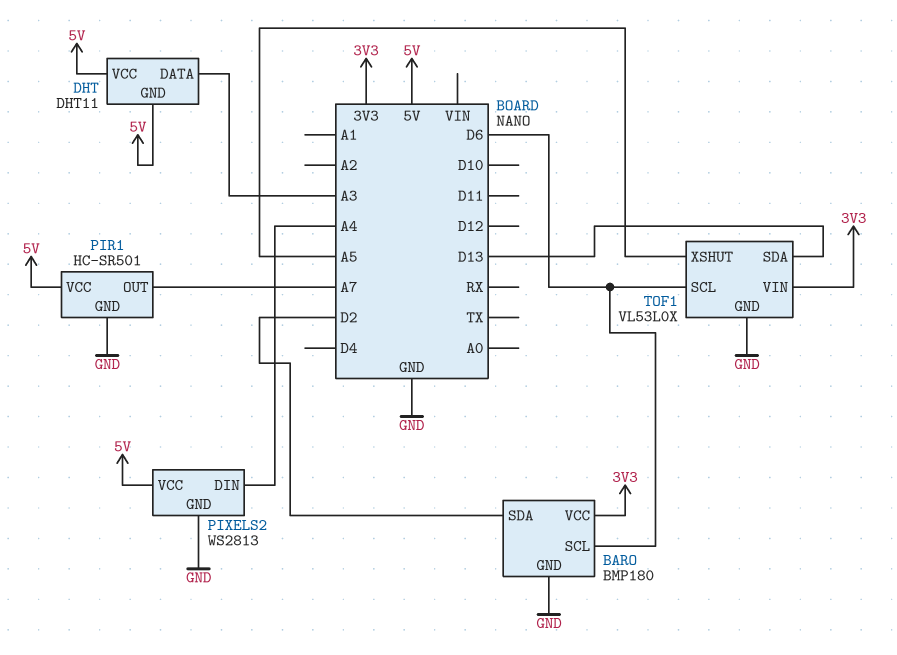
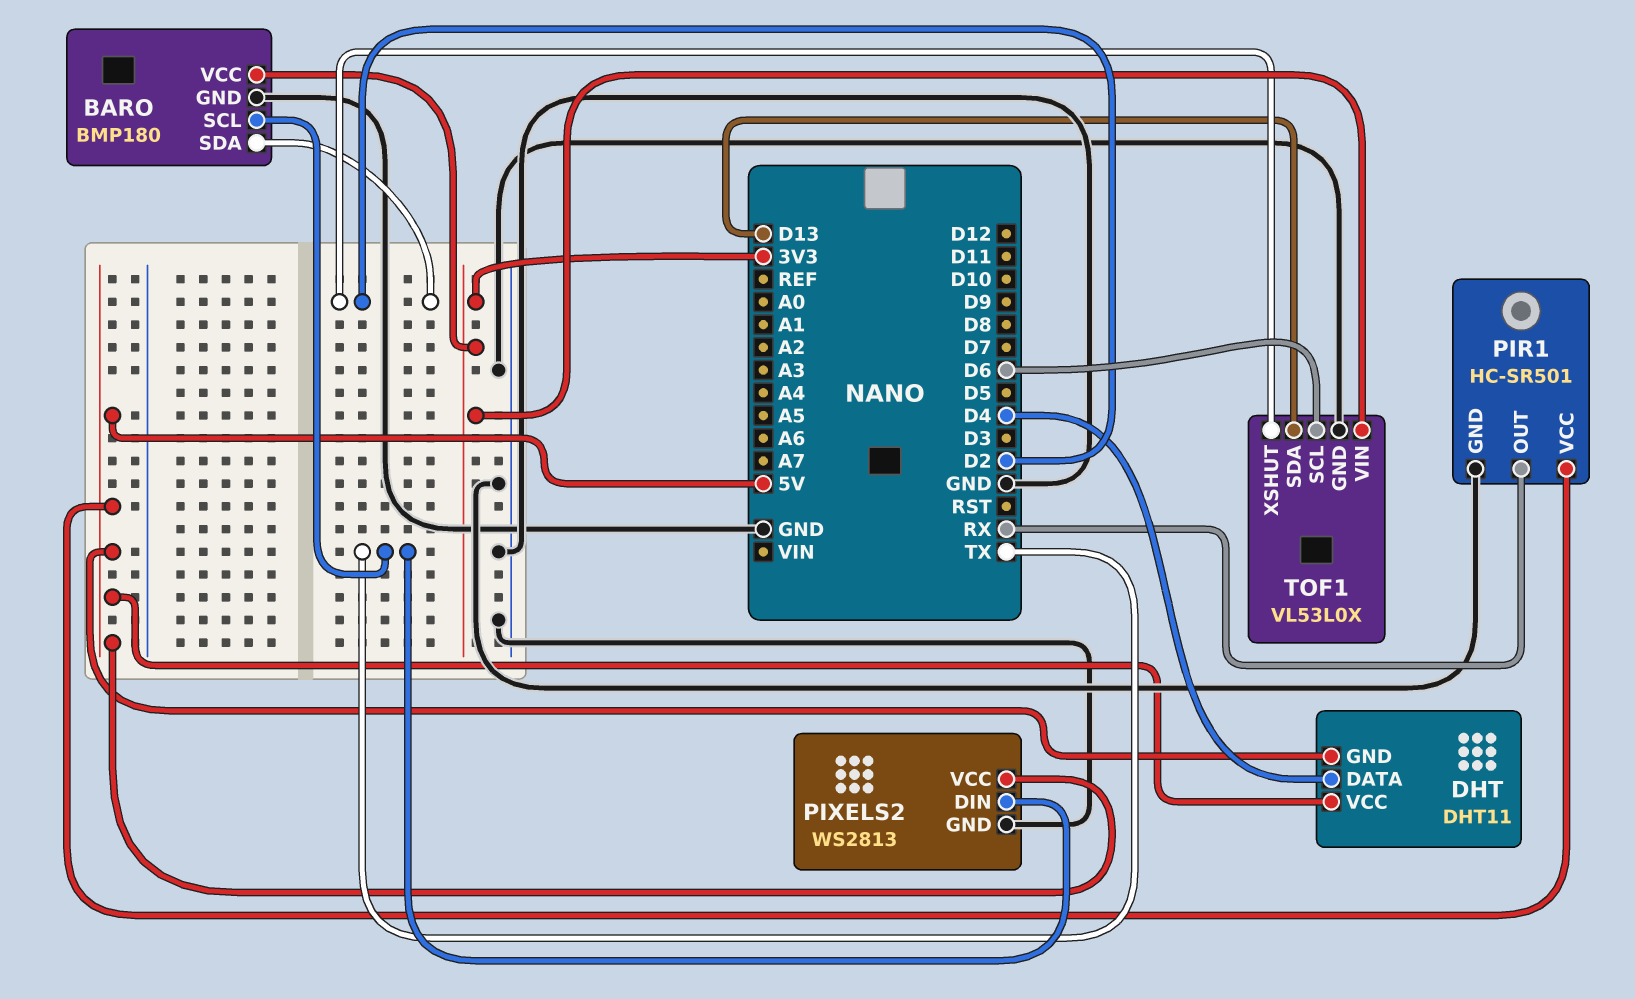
BARO pin SCL: D6 -> TX
DHT pin DATA: A3 -> D4
PIR1 pin OUT: A7 -> RX
PIXELS2 pin DIN: A4 -> TX
TOF1 pin XSHUT: A5 -> D2

